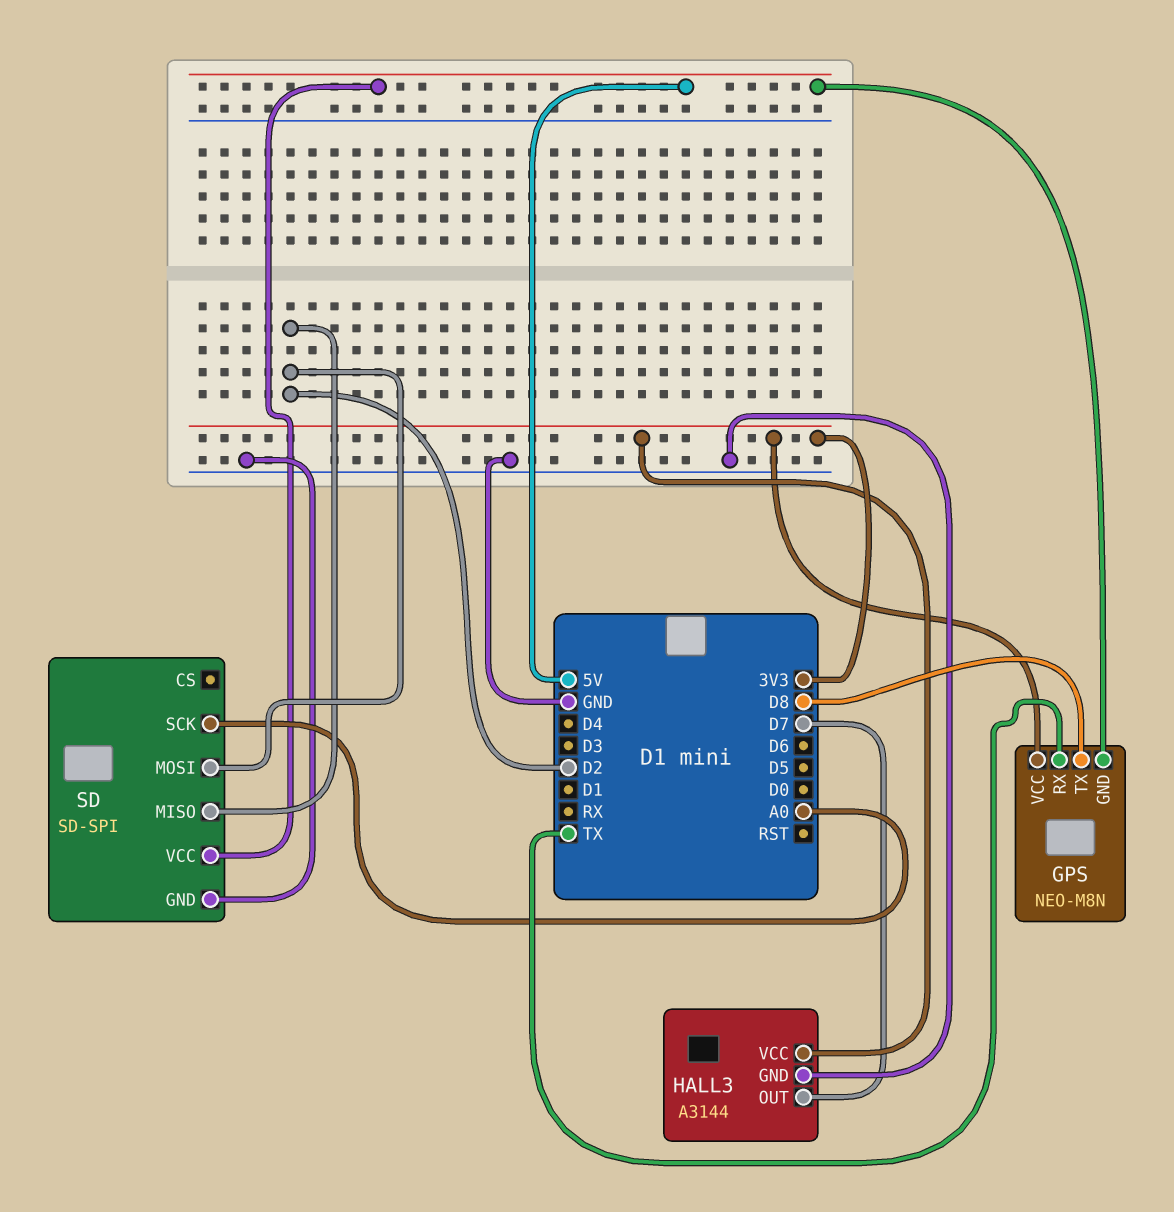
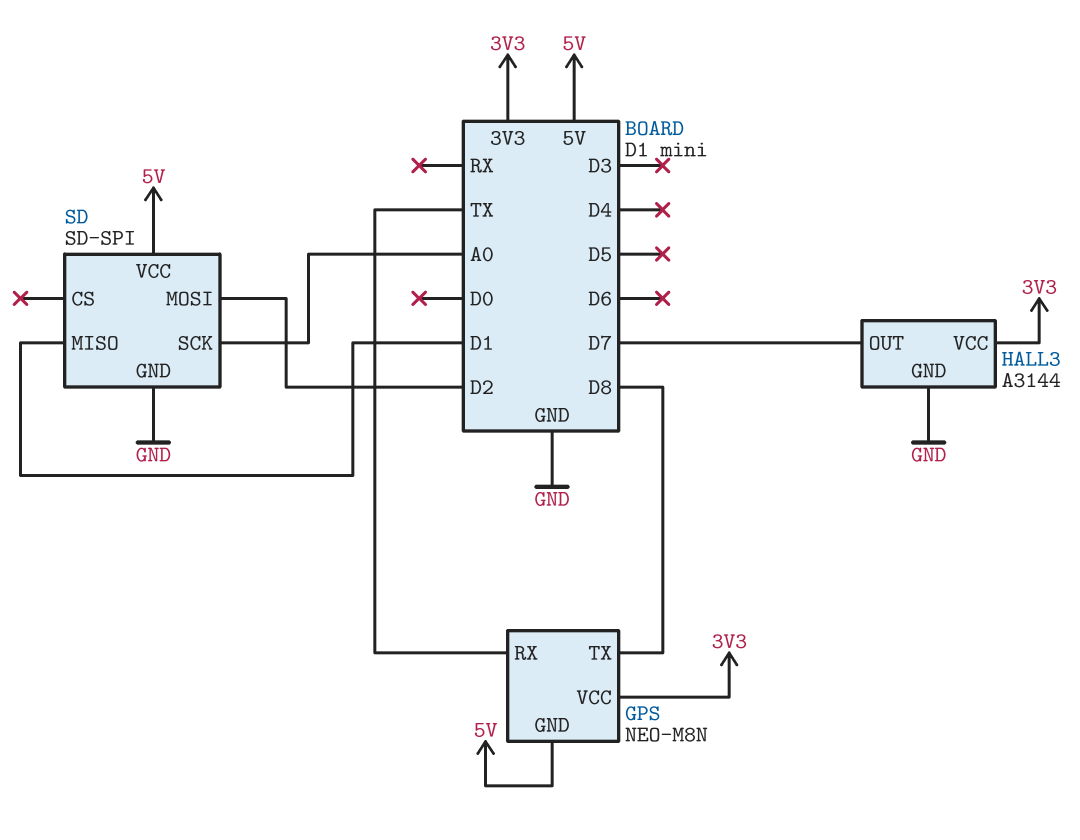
SD pin MISO: D2 -> D1

